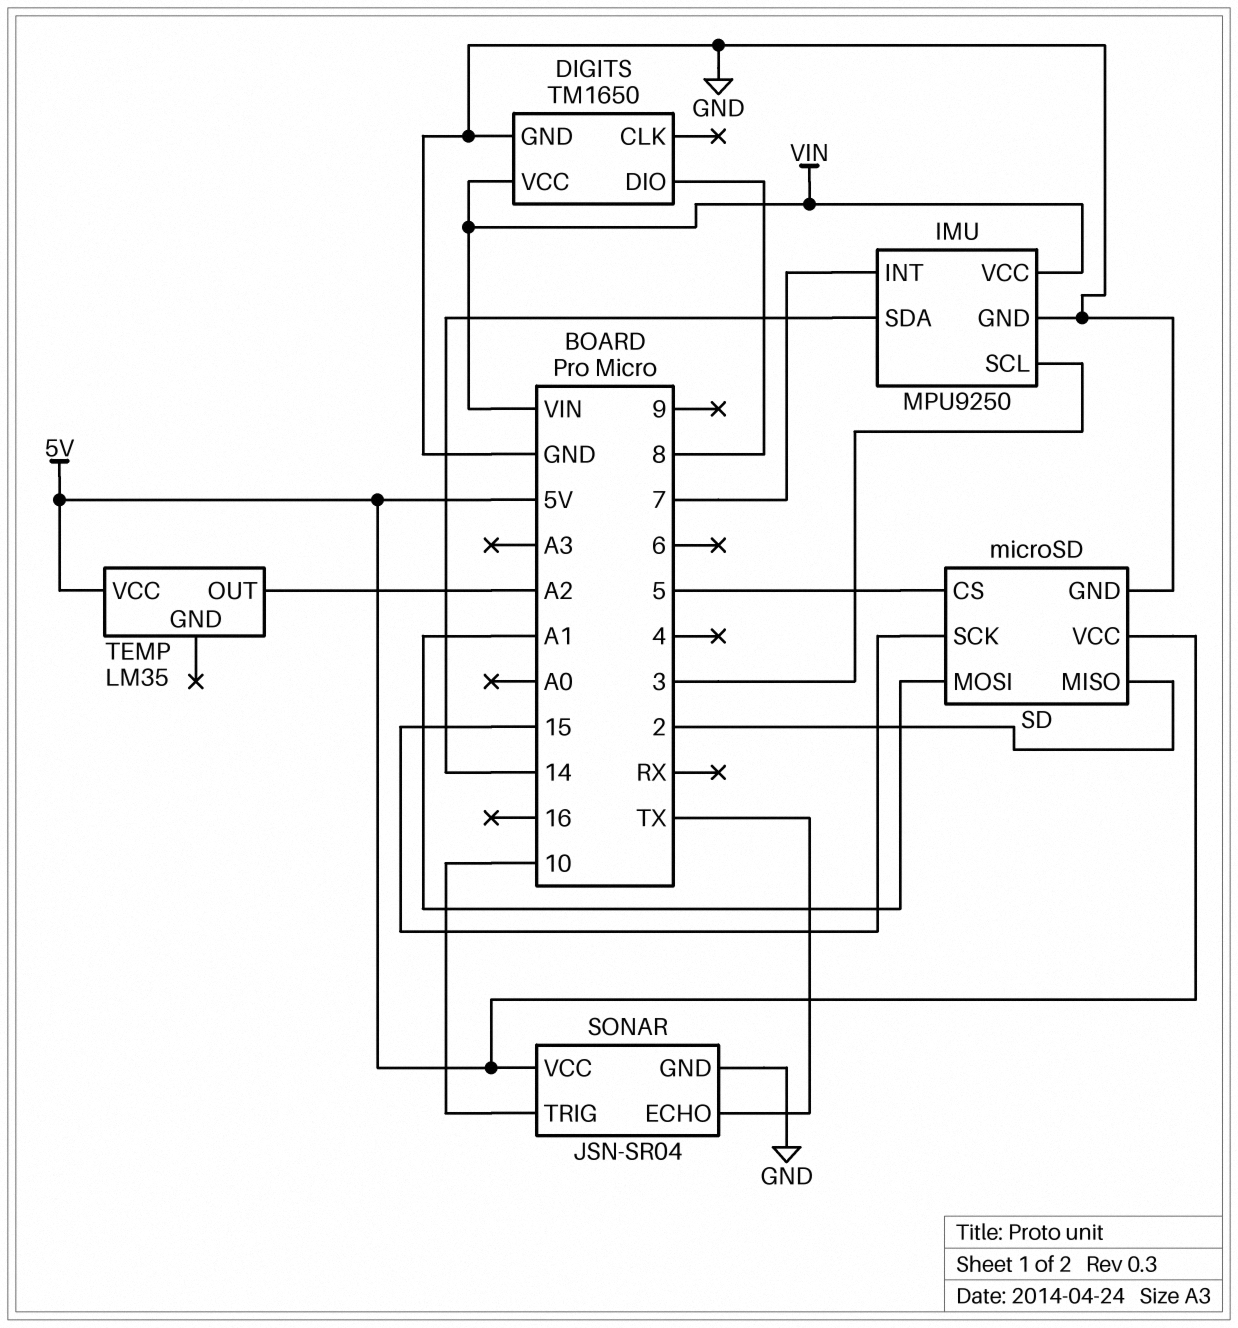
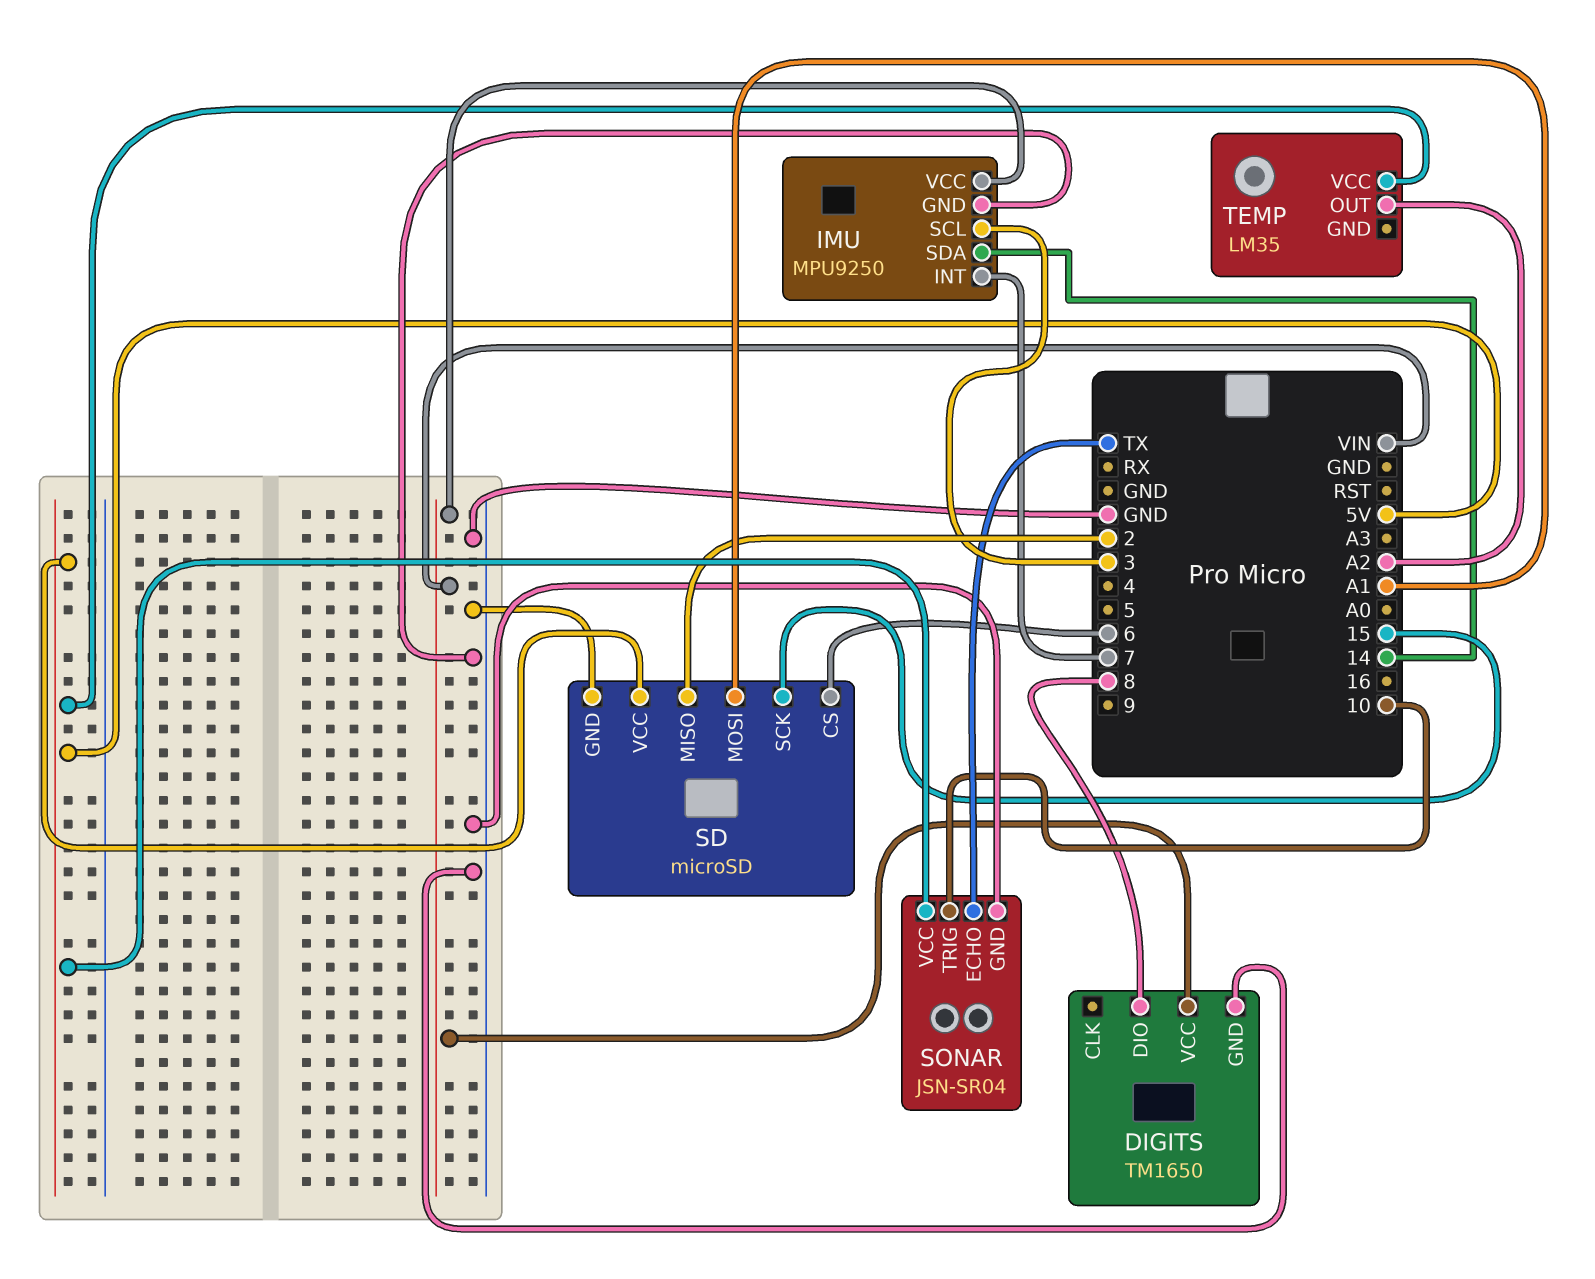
SD pin CS: 5 -> 6

